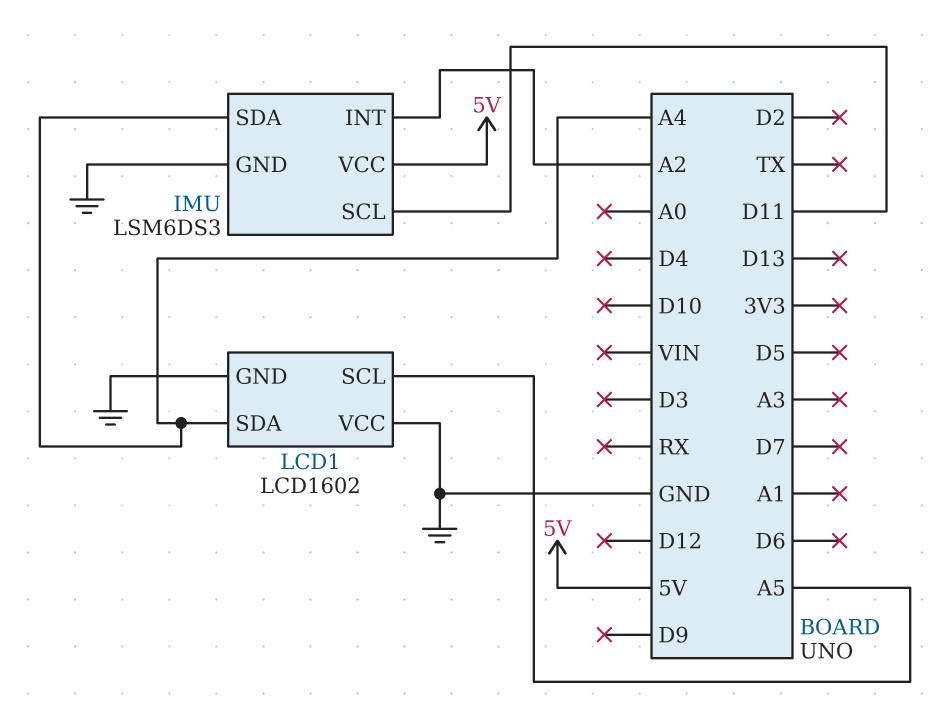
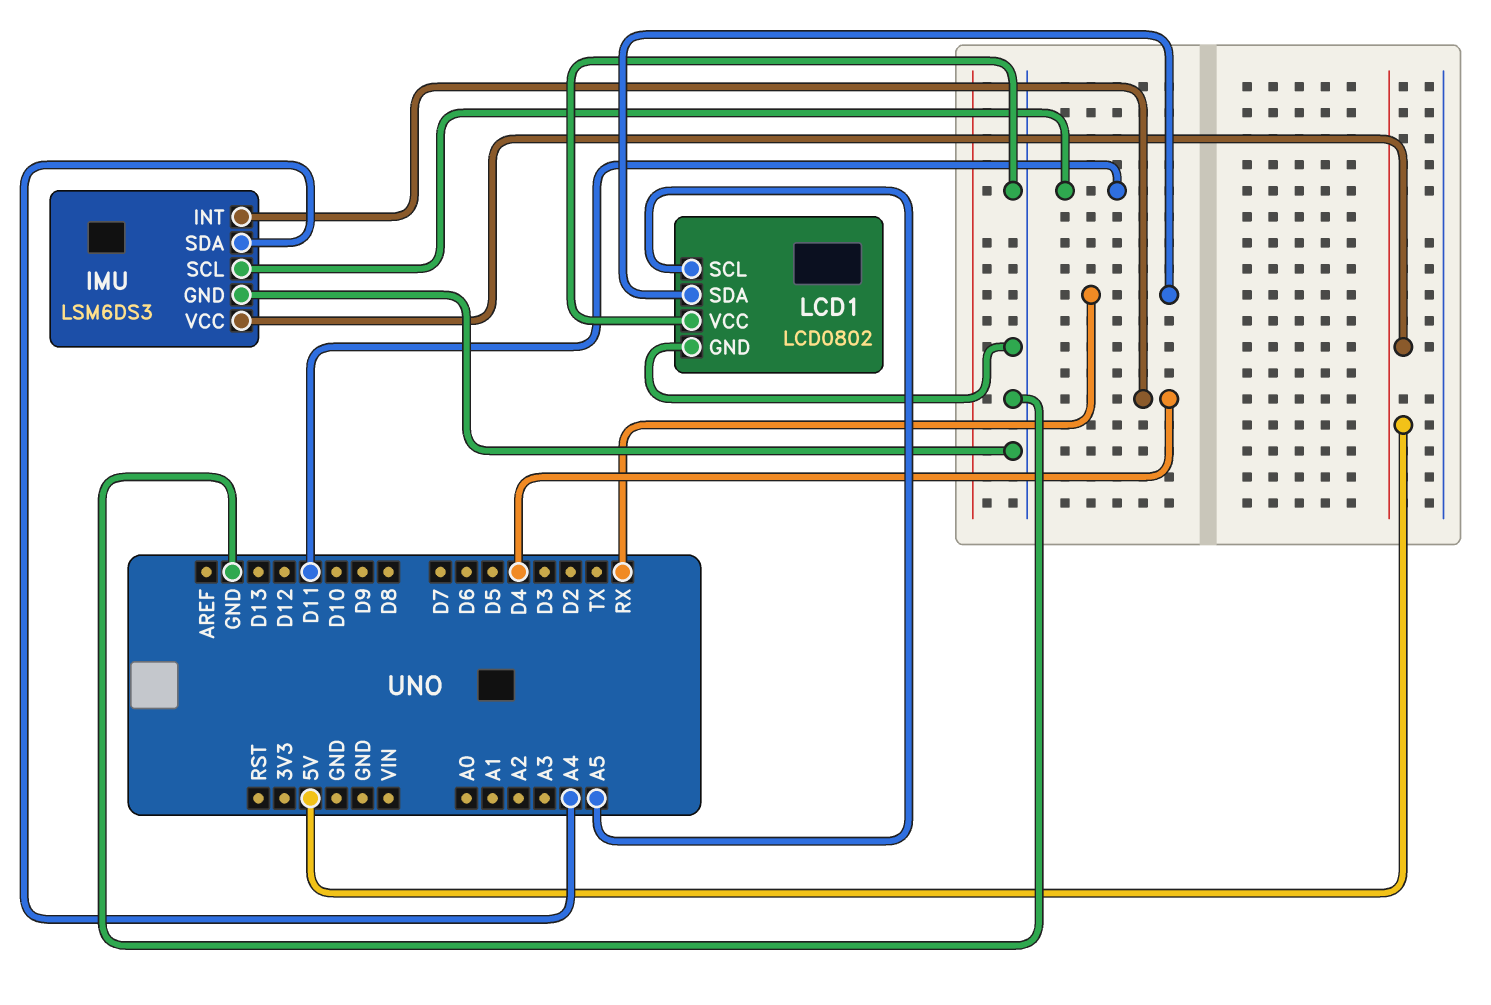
IMU pin INT: A2 -> D4
LCD1: LCD1602 -> LCD0802
LCD1 pin SDA: A4 -> RX

